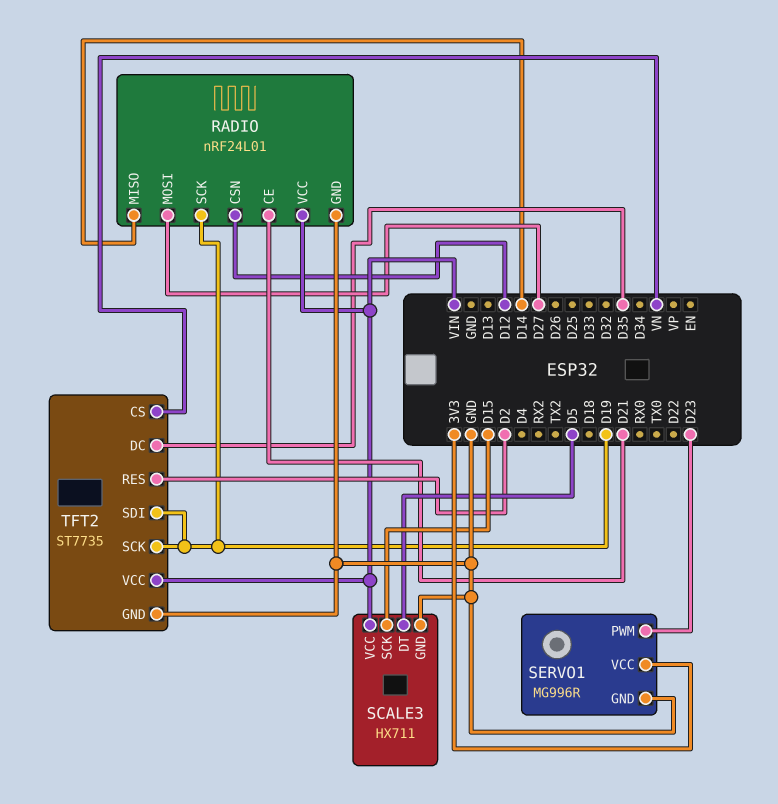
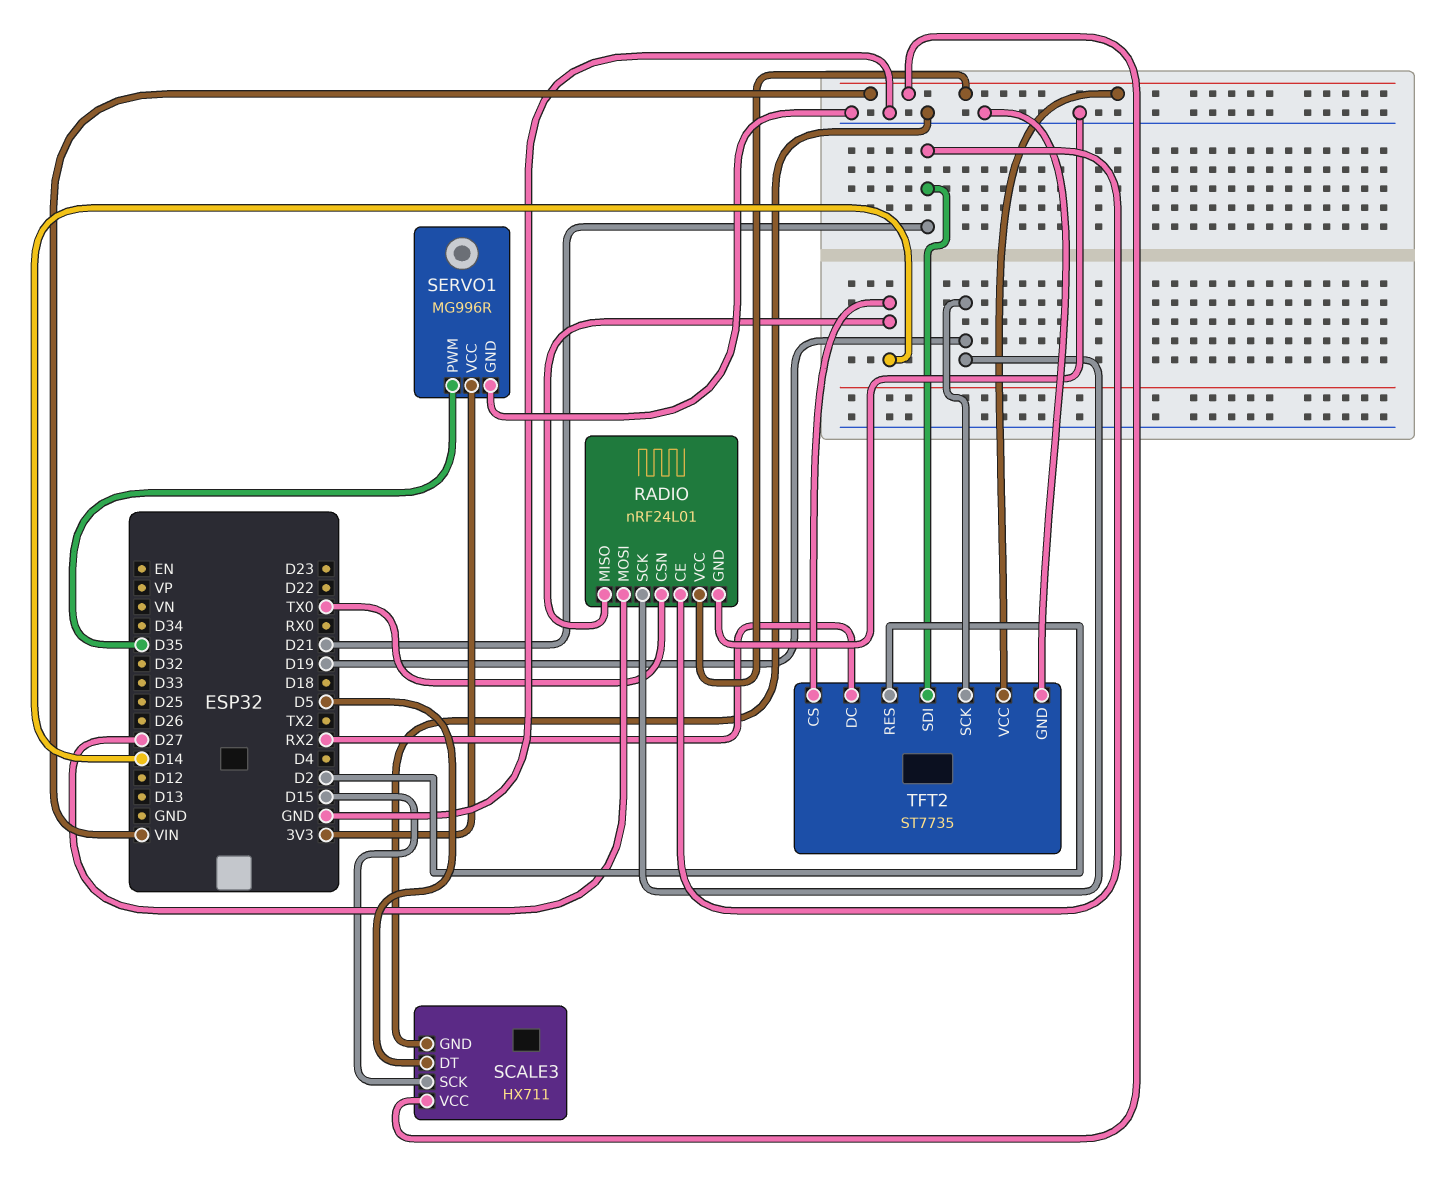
RADIO pin CSN: D12 -> TX0
SERVO1 pin PWM: D23 -> D35
TFT2 pin CS: VN -> D14
TFT2 pin DC: D35 -> RX2
TFT2 pin SDI: D19 -> D21

